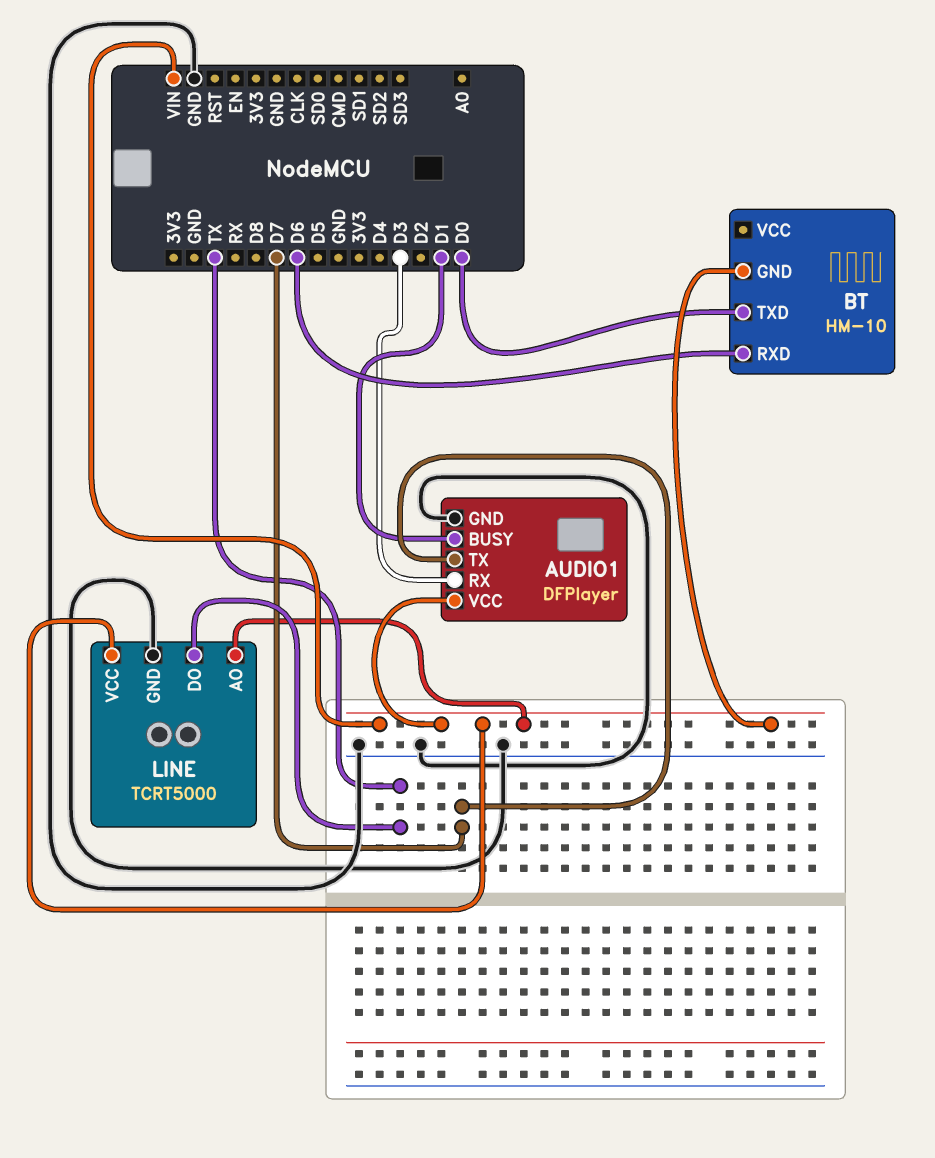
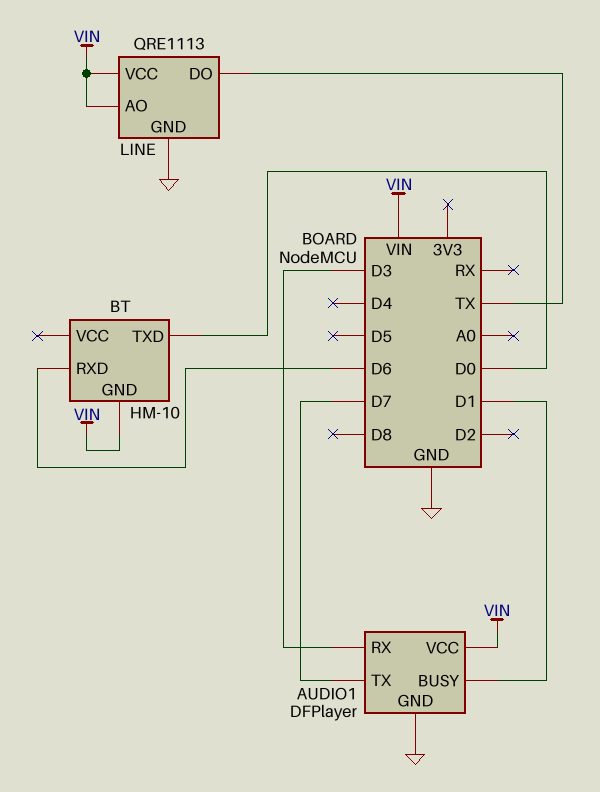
LINE: TCRT5000 -> QRE1113

